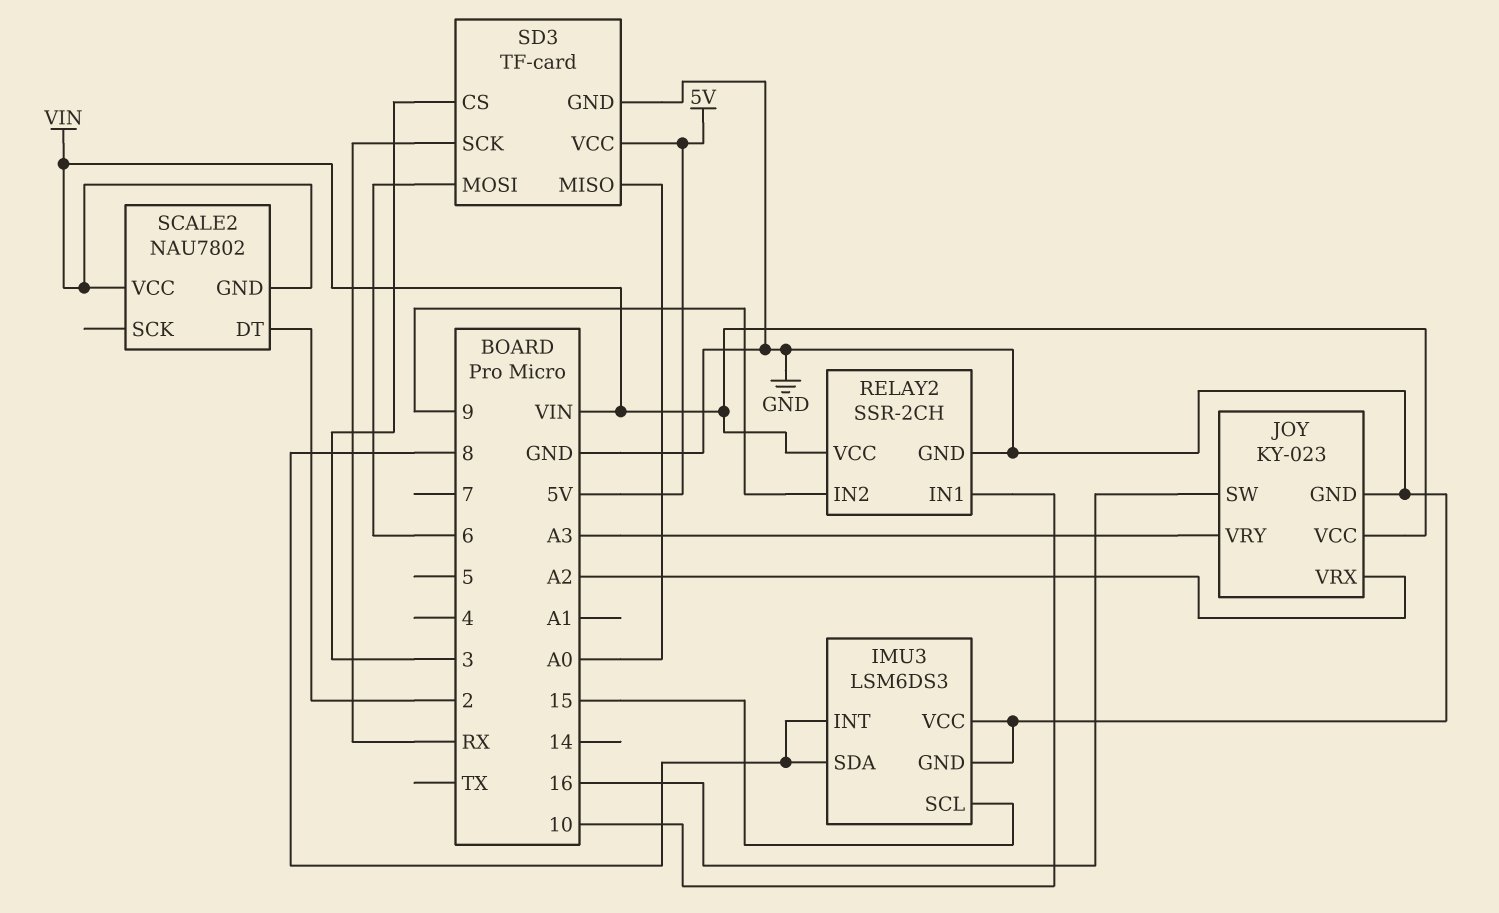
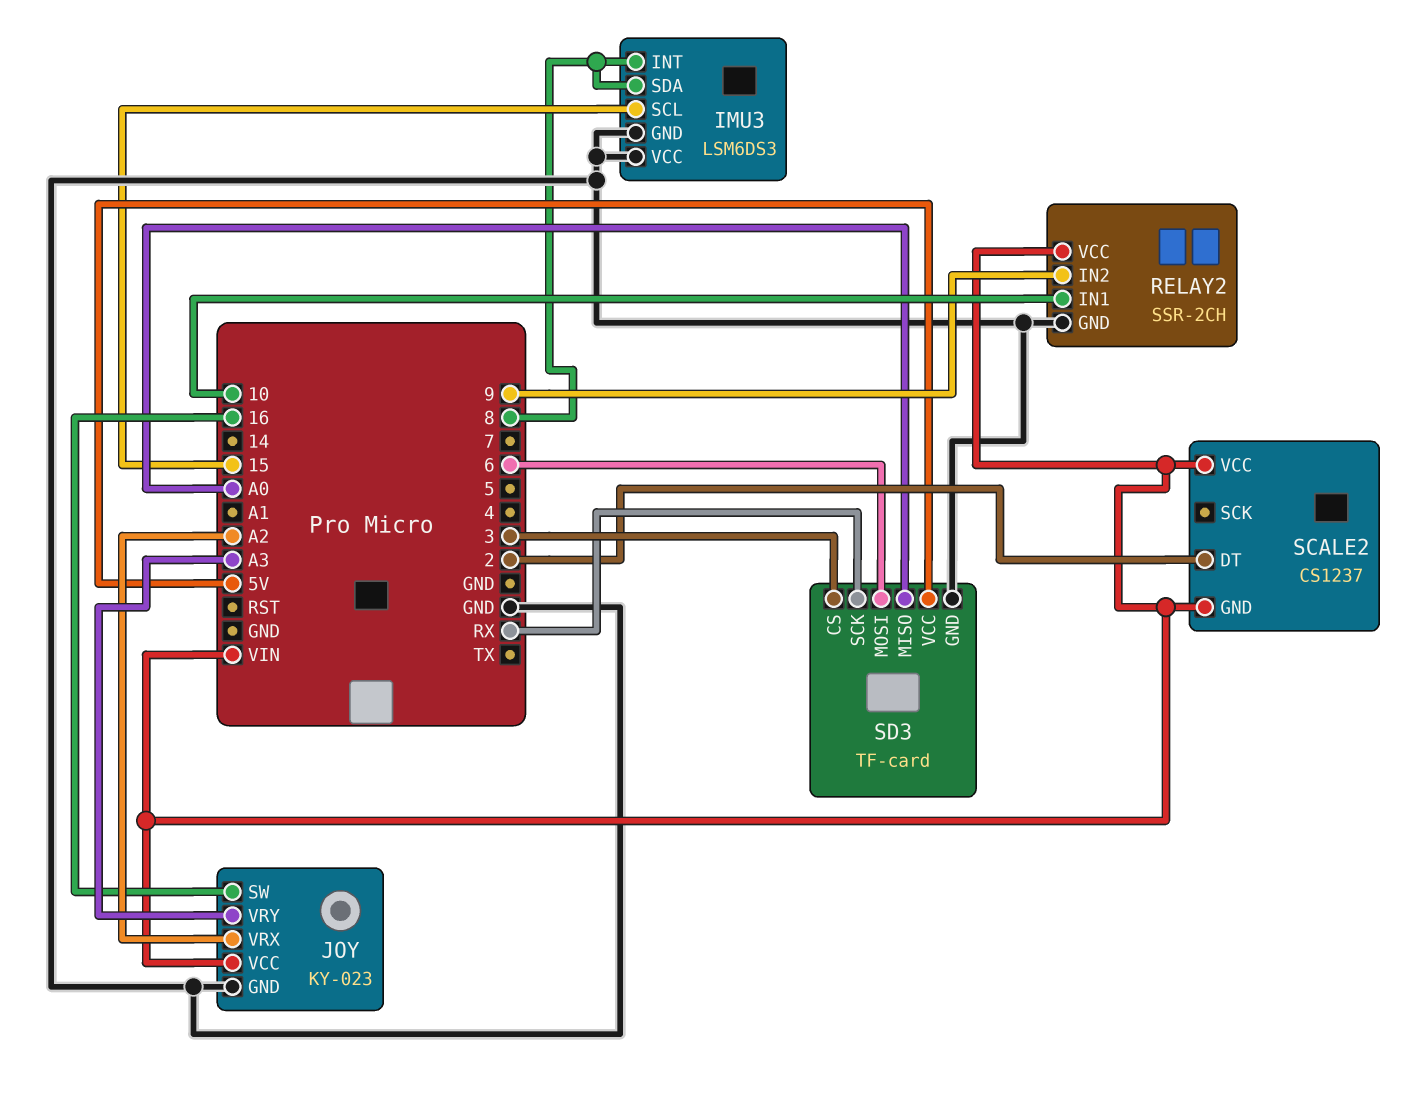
SCALE2: NAU7802 -> CS1237

